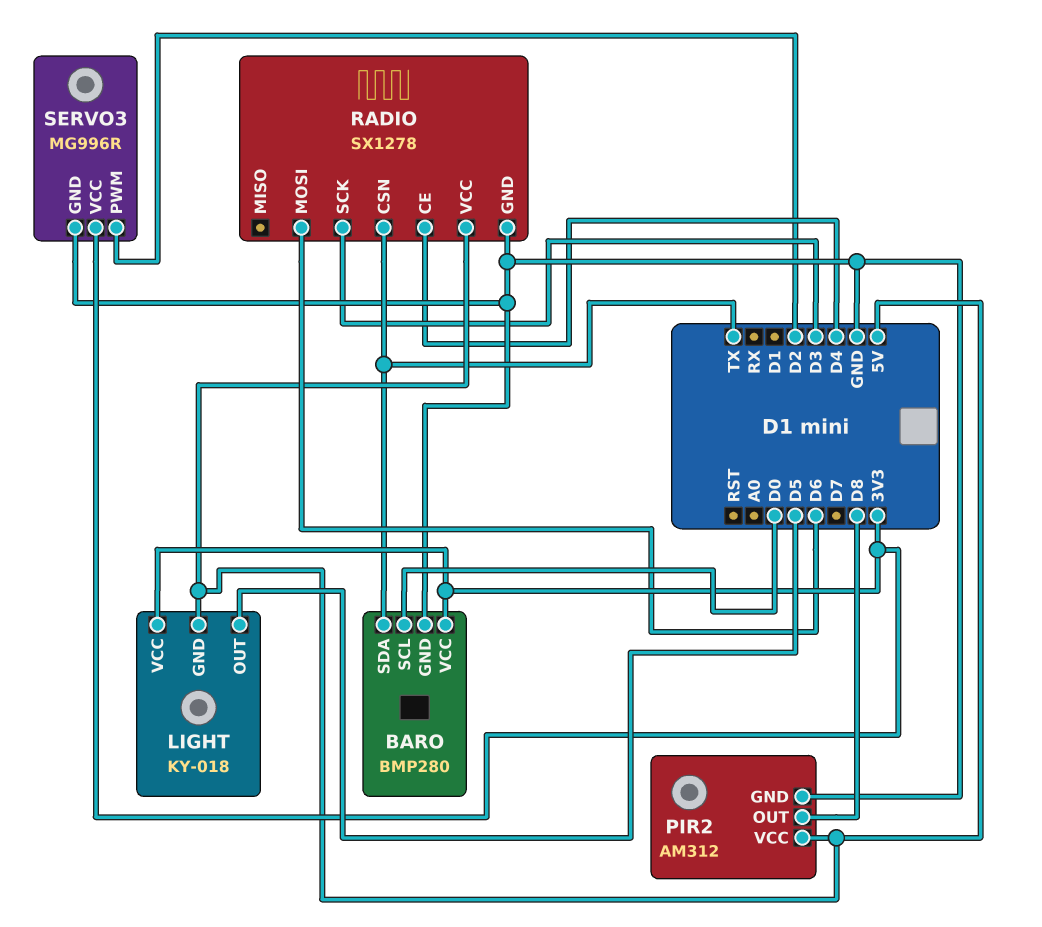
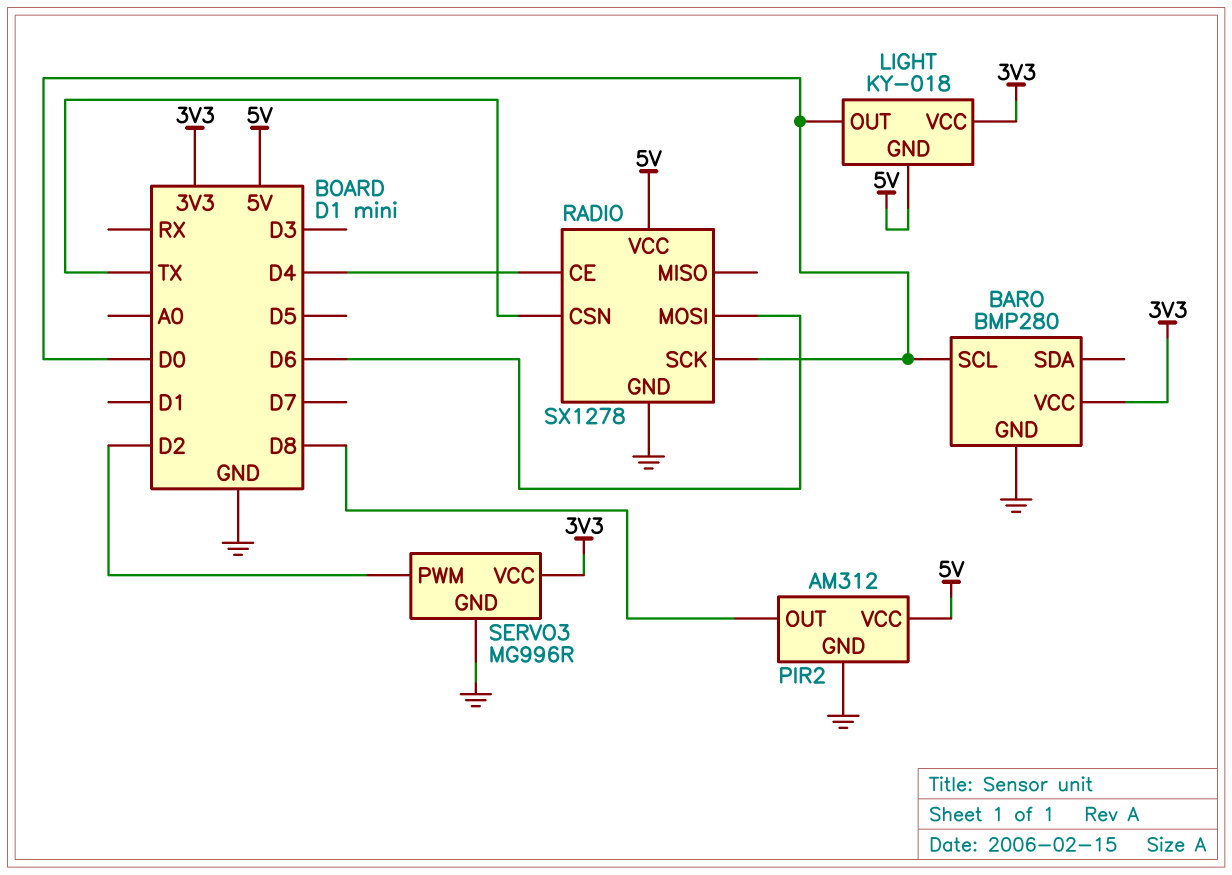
BARO pin SDA: TX -> none
LIGHT pin OUT: D5 -> D0
RADIO pin SCK: D3 -> D0

